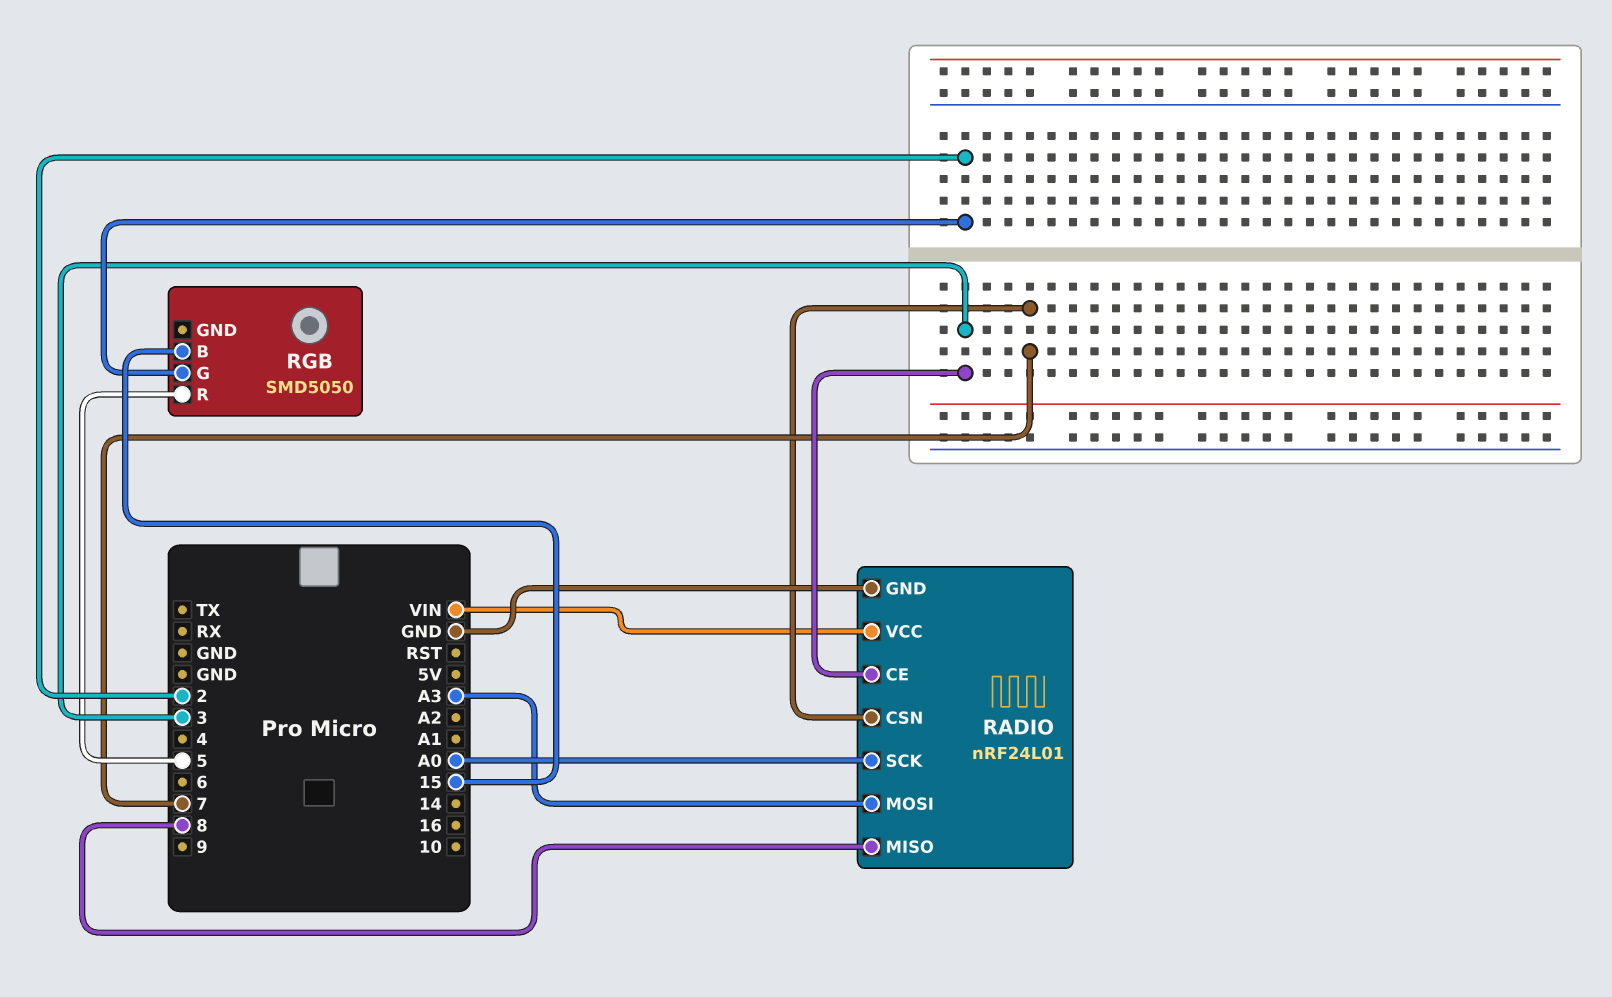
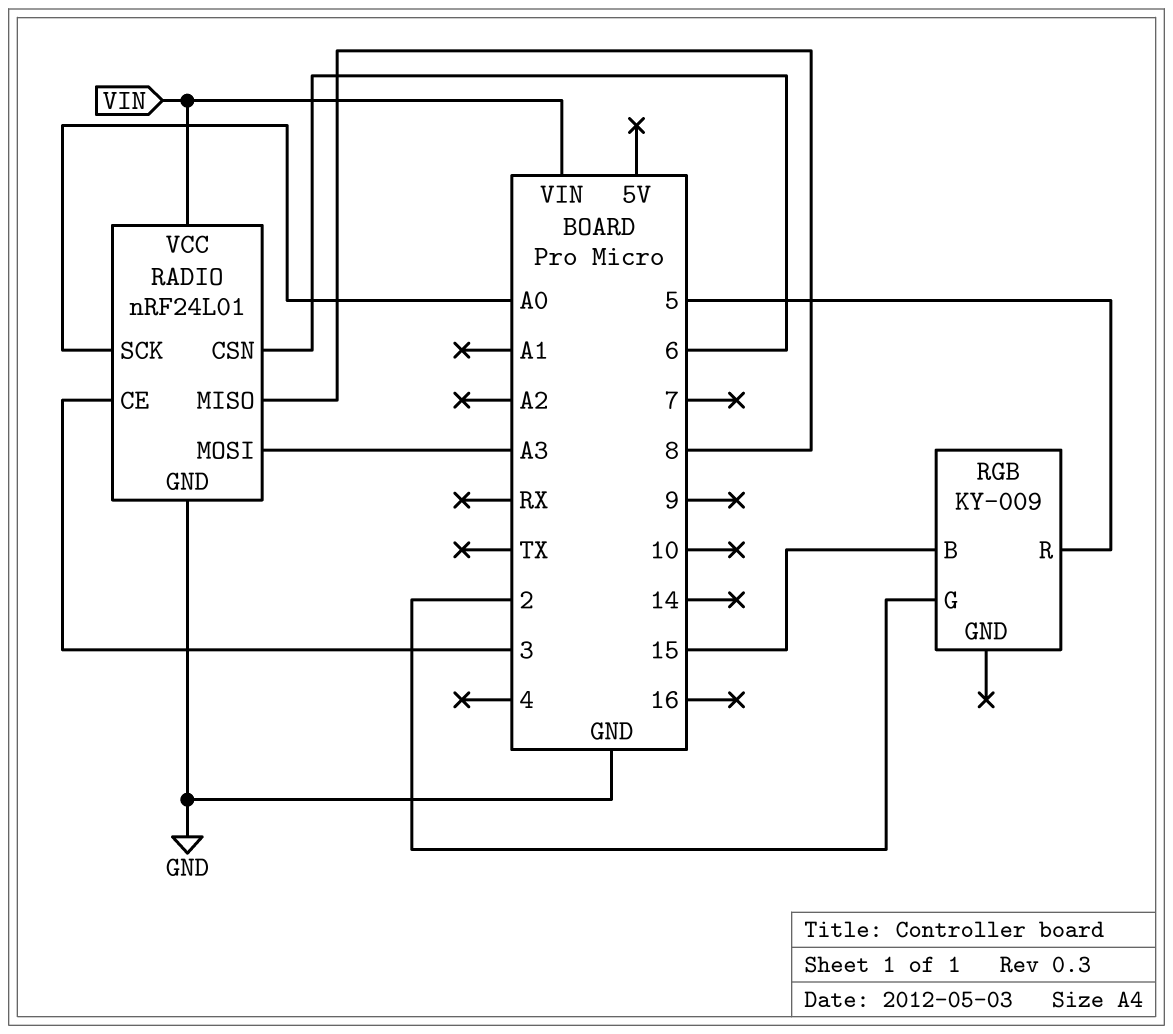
RADIO pin CSN: 7 -> 6
RGB: SMD5050 -> KY-009

